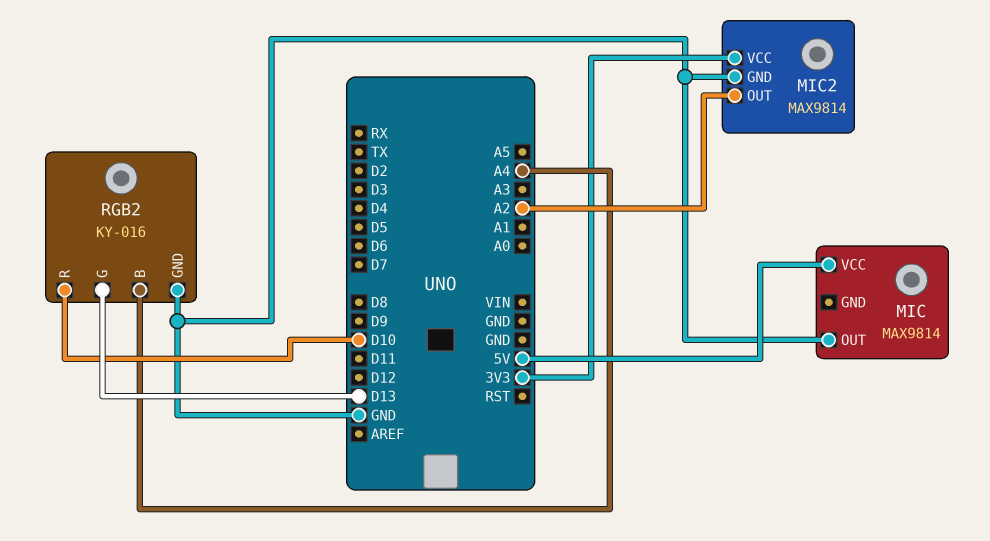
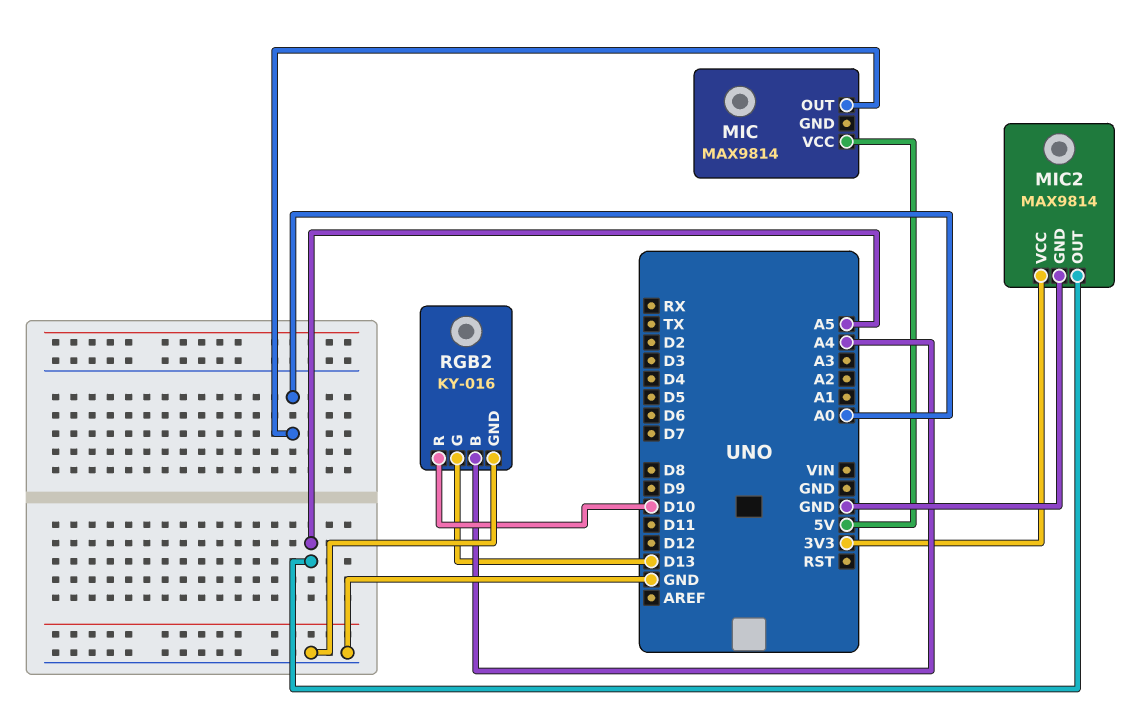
MIC pin OUT: GND -> A0
MIC2 pin OUT: A2 -> A5

